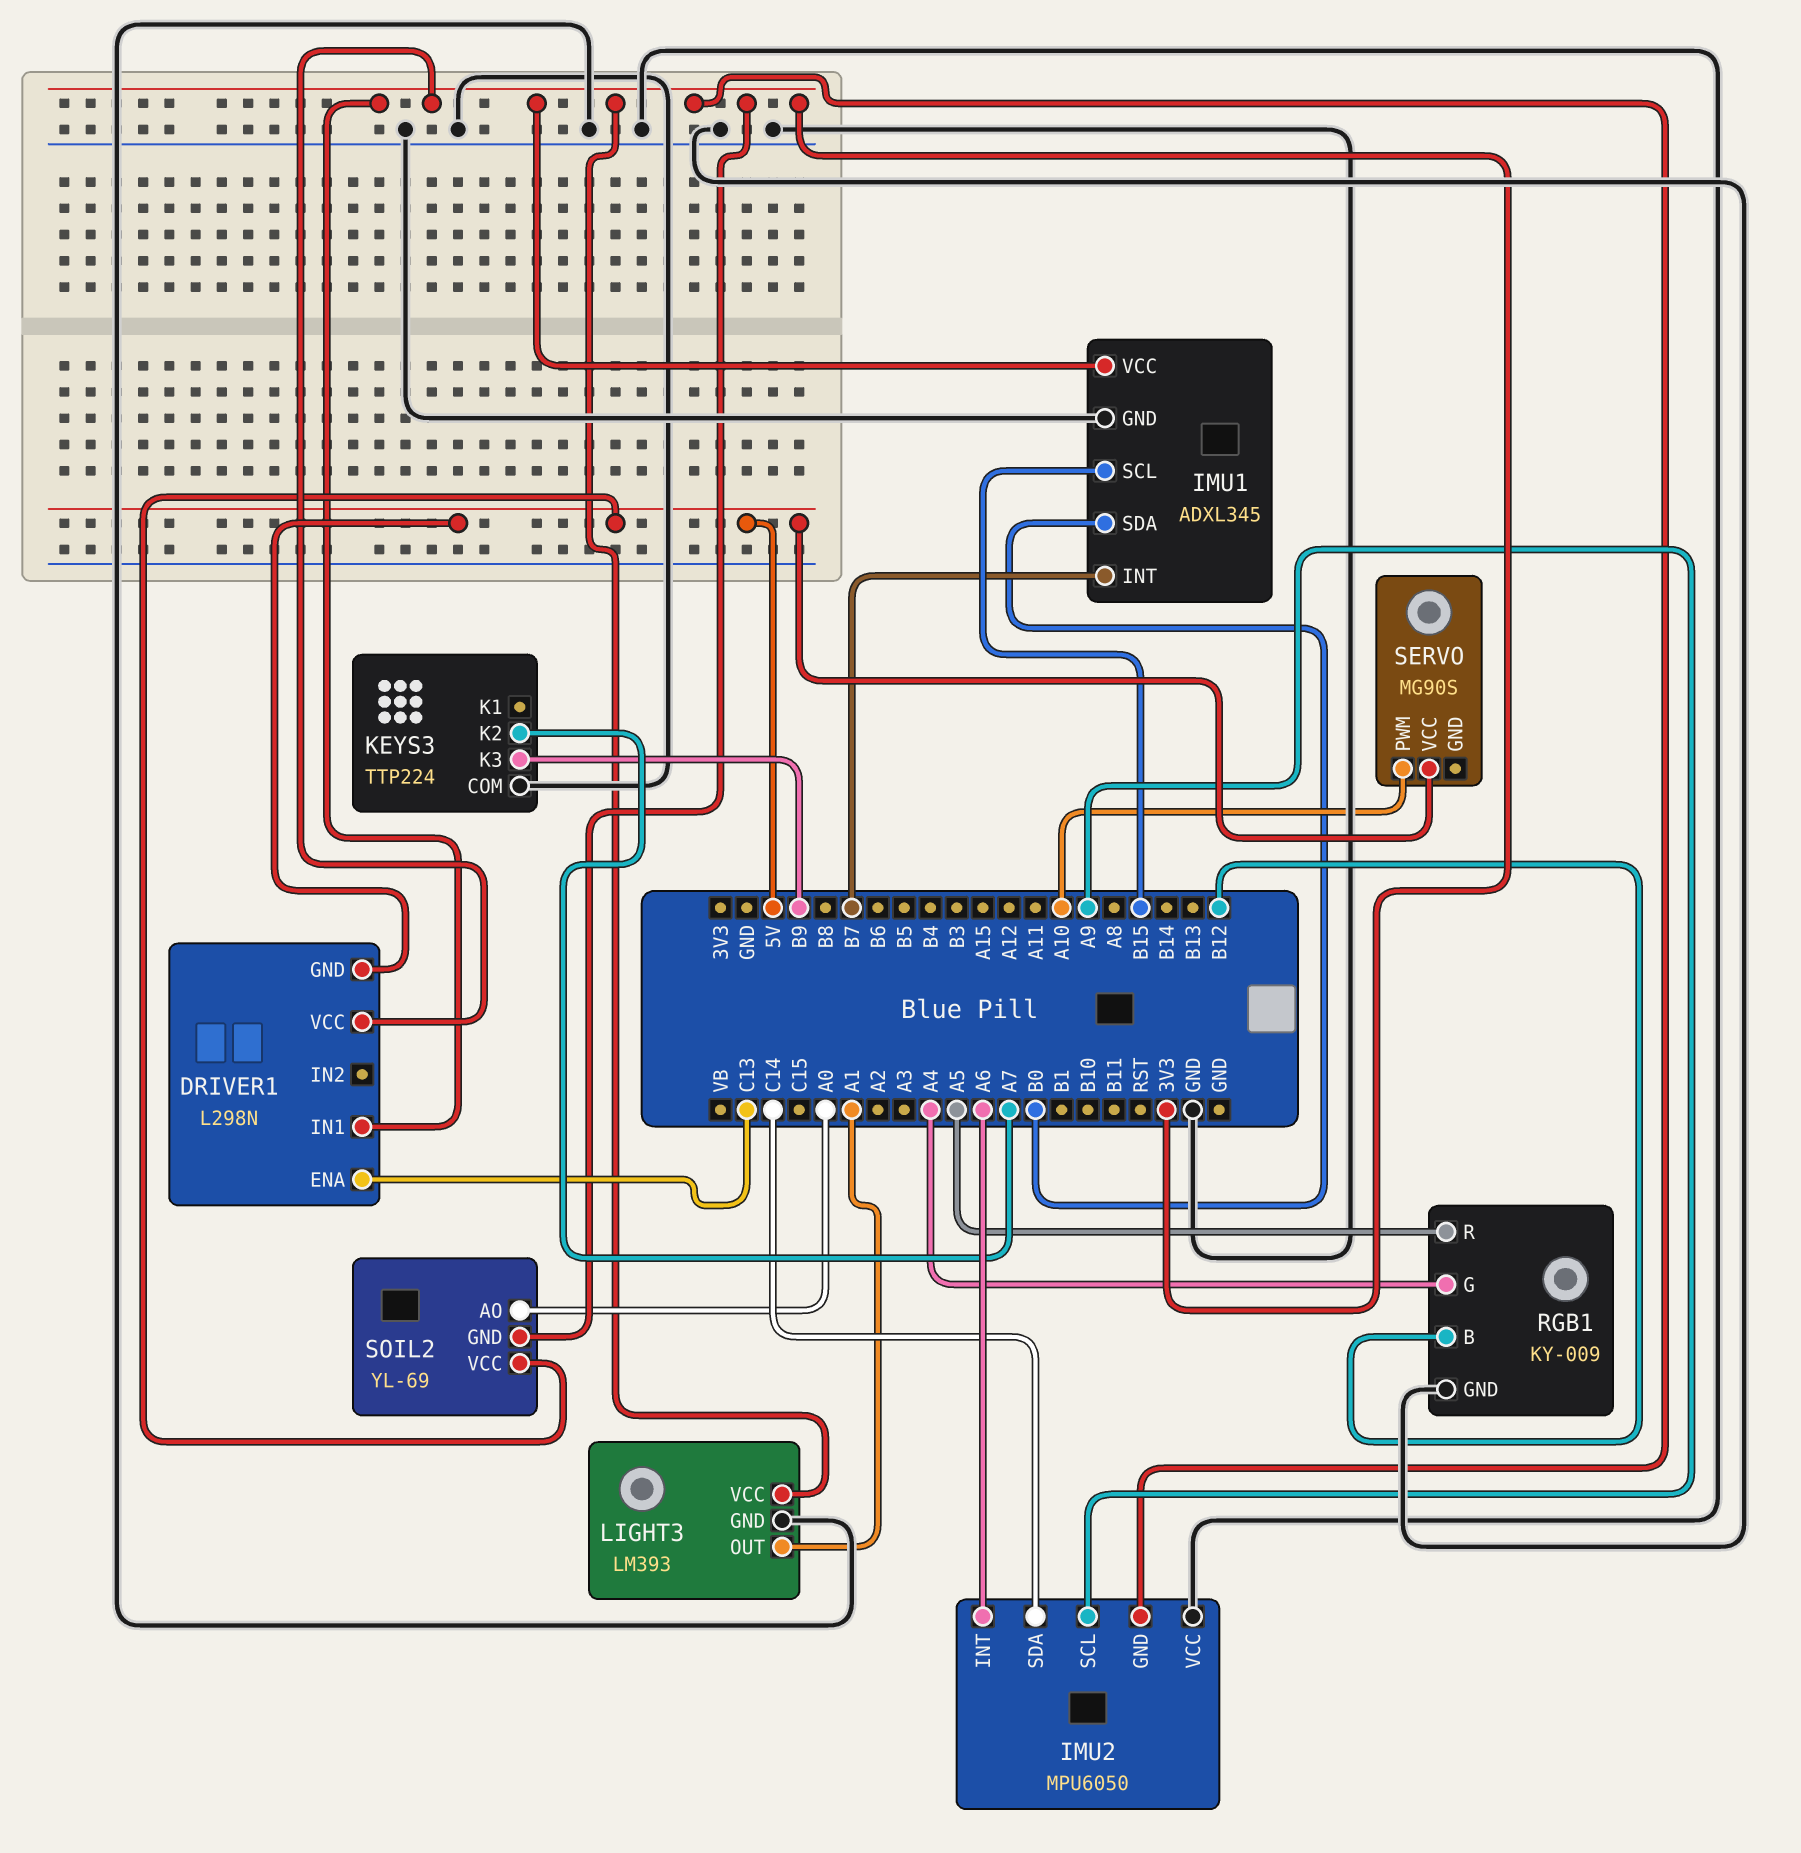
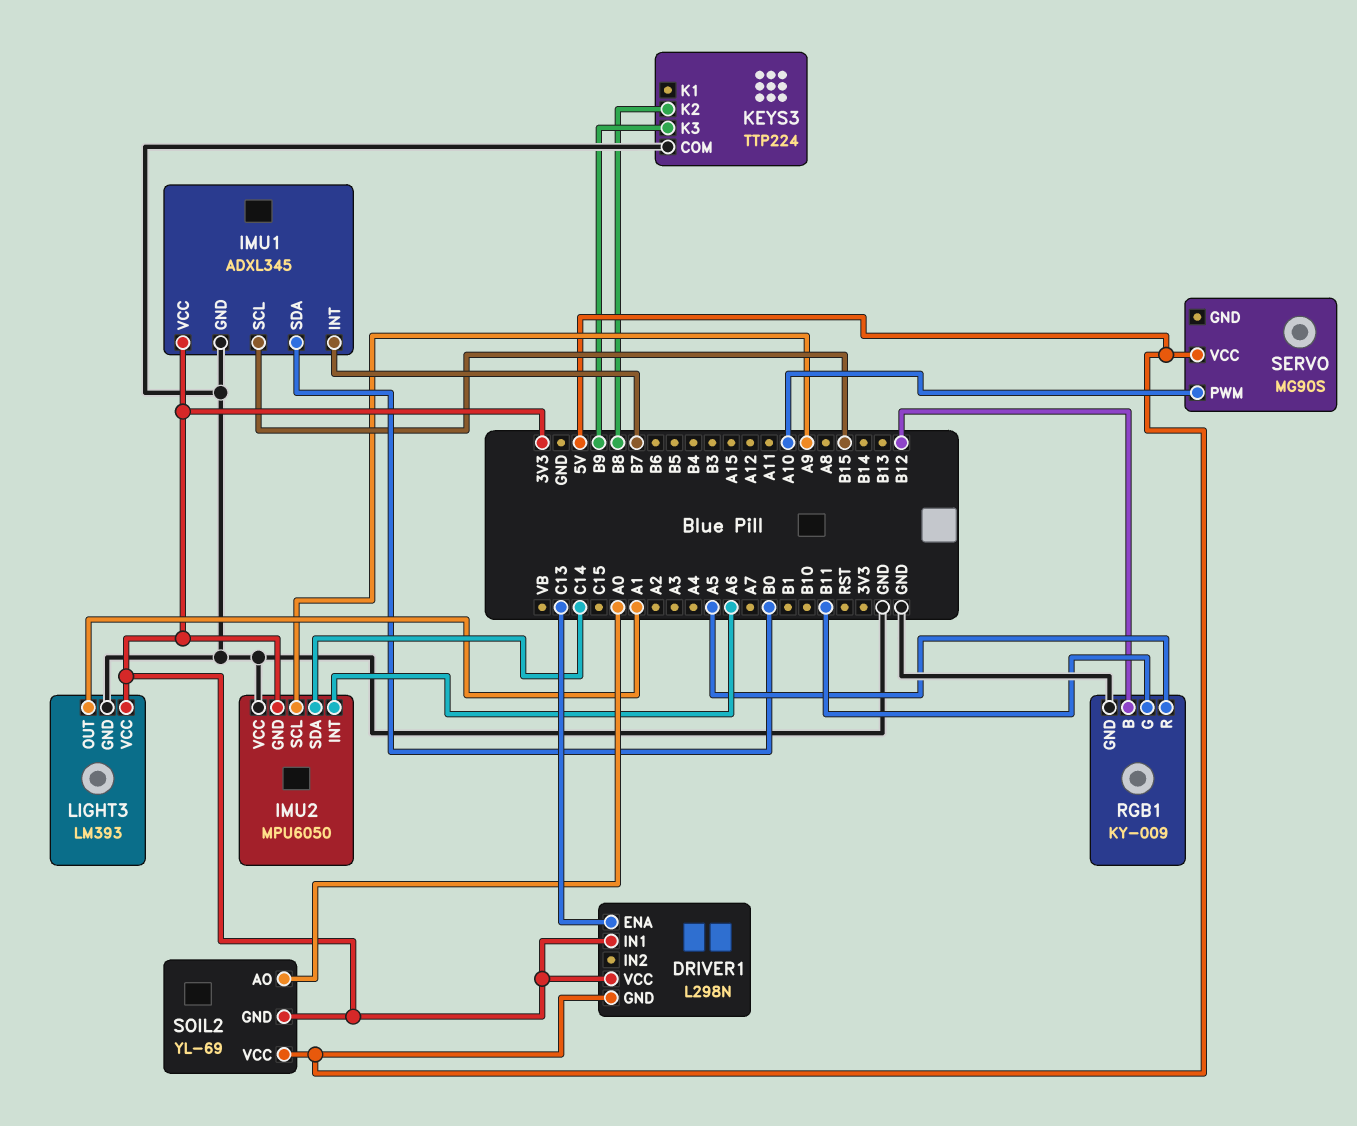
KEYS3 pin K2: A7 -> B8
RGB1 pin G: A4 -> B11

